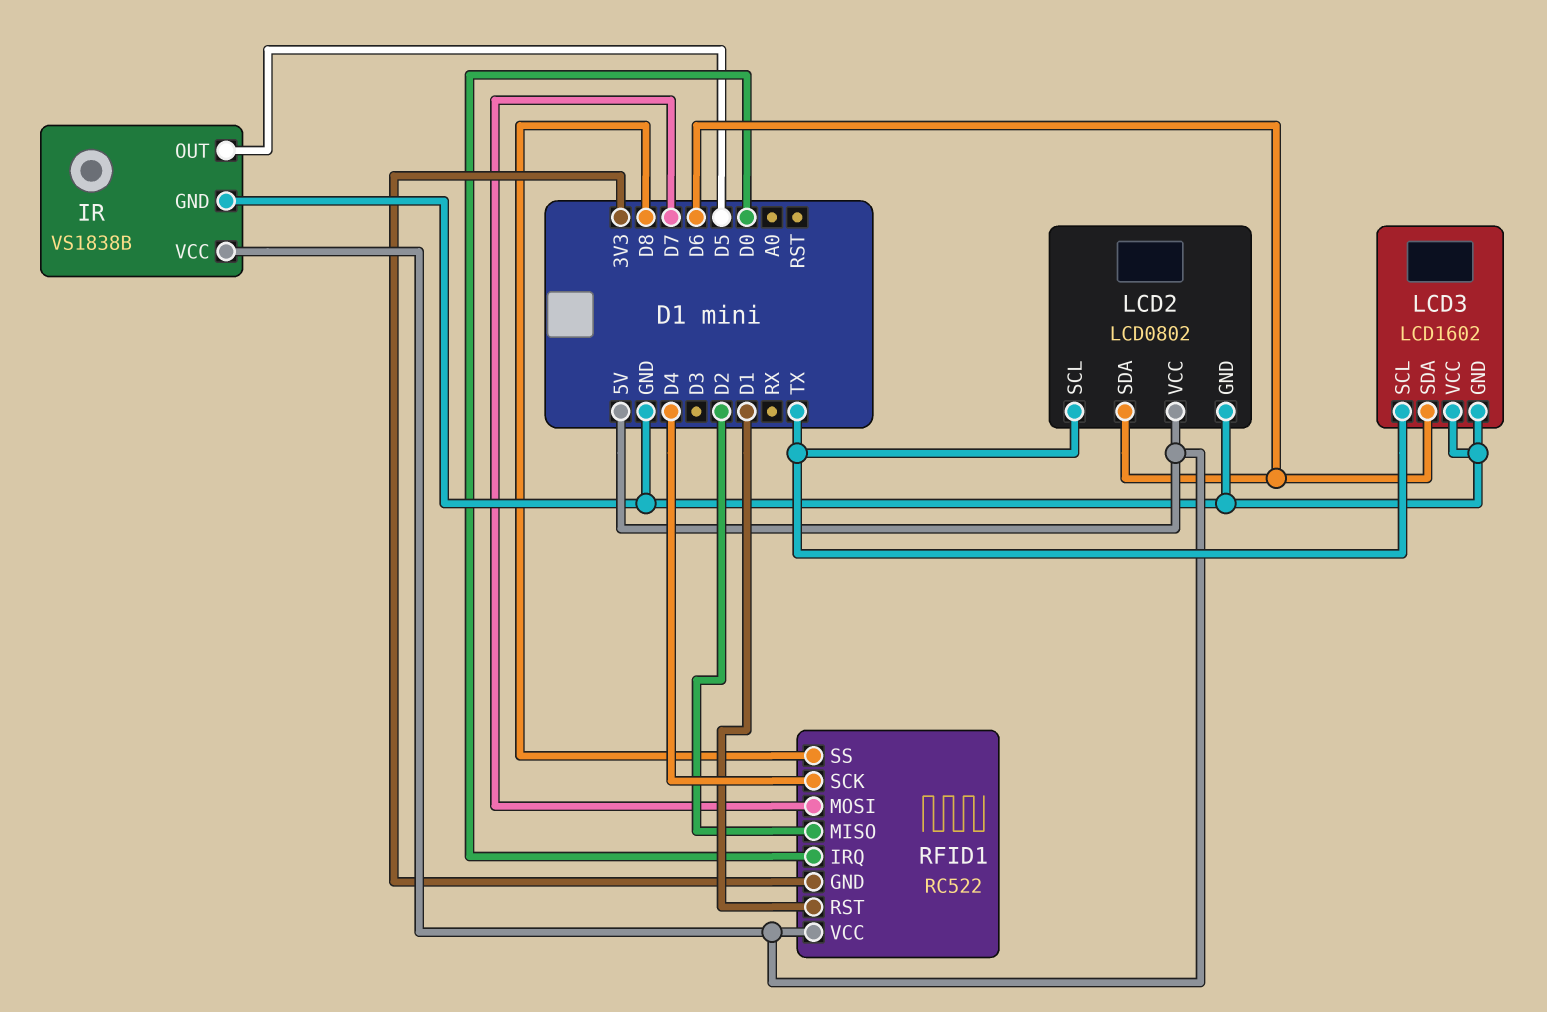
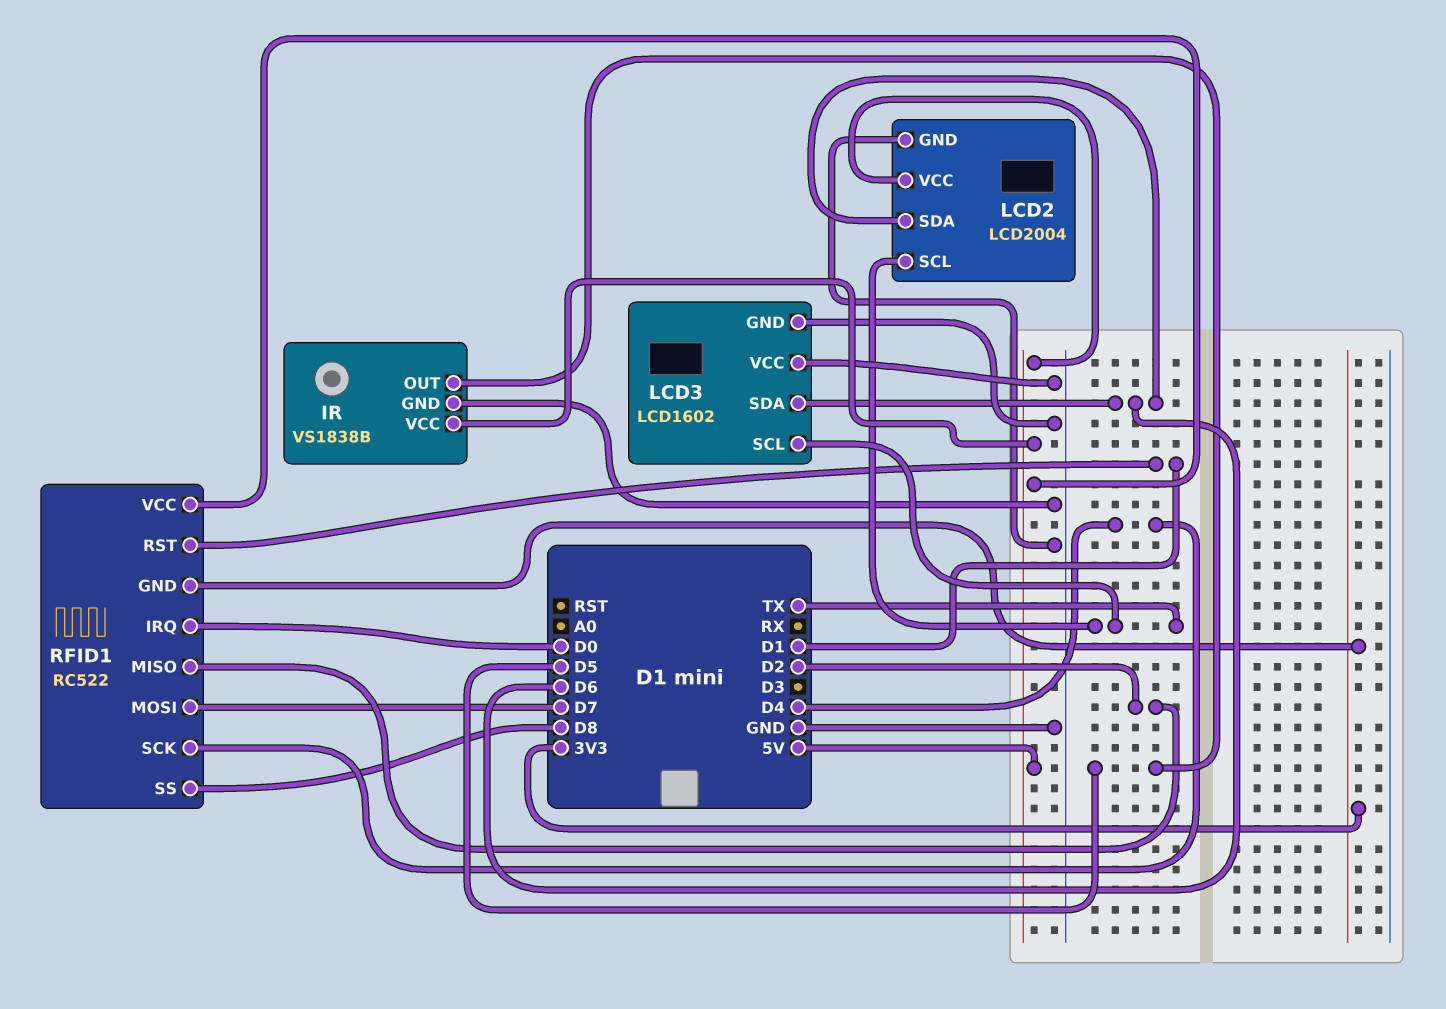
LCD2: LCD0802 -> LCD2004

